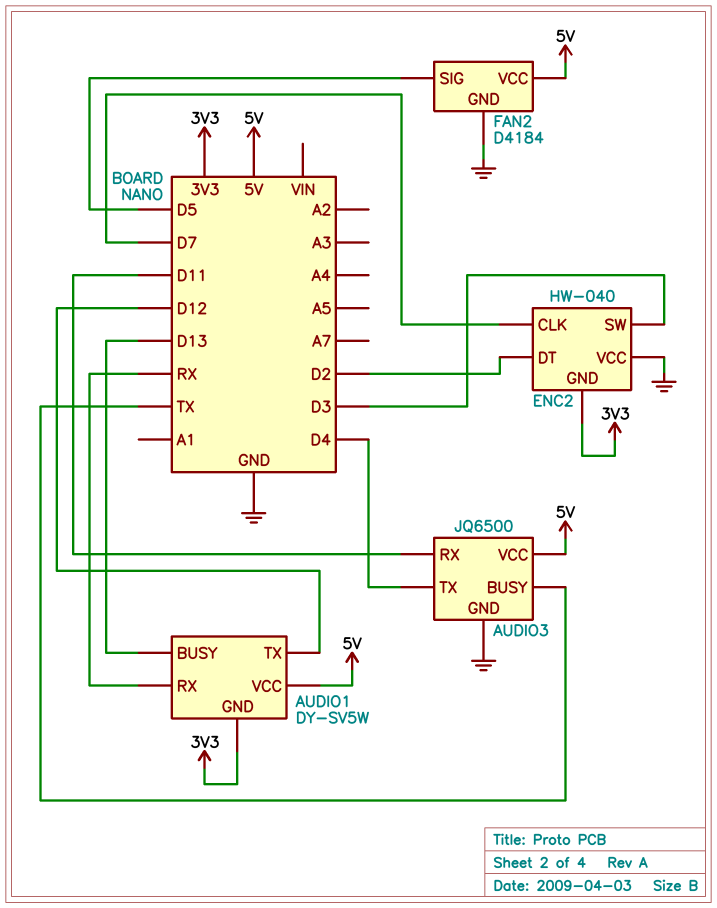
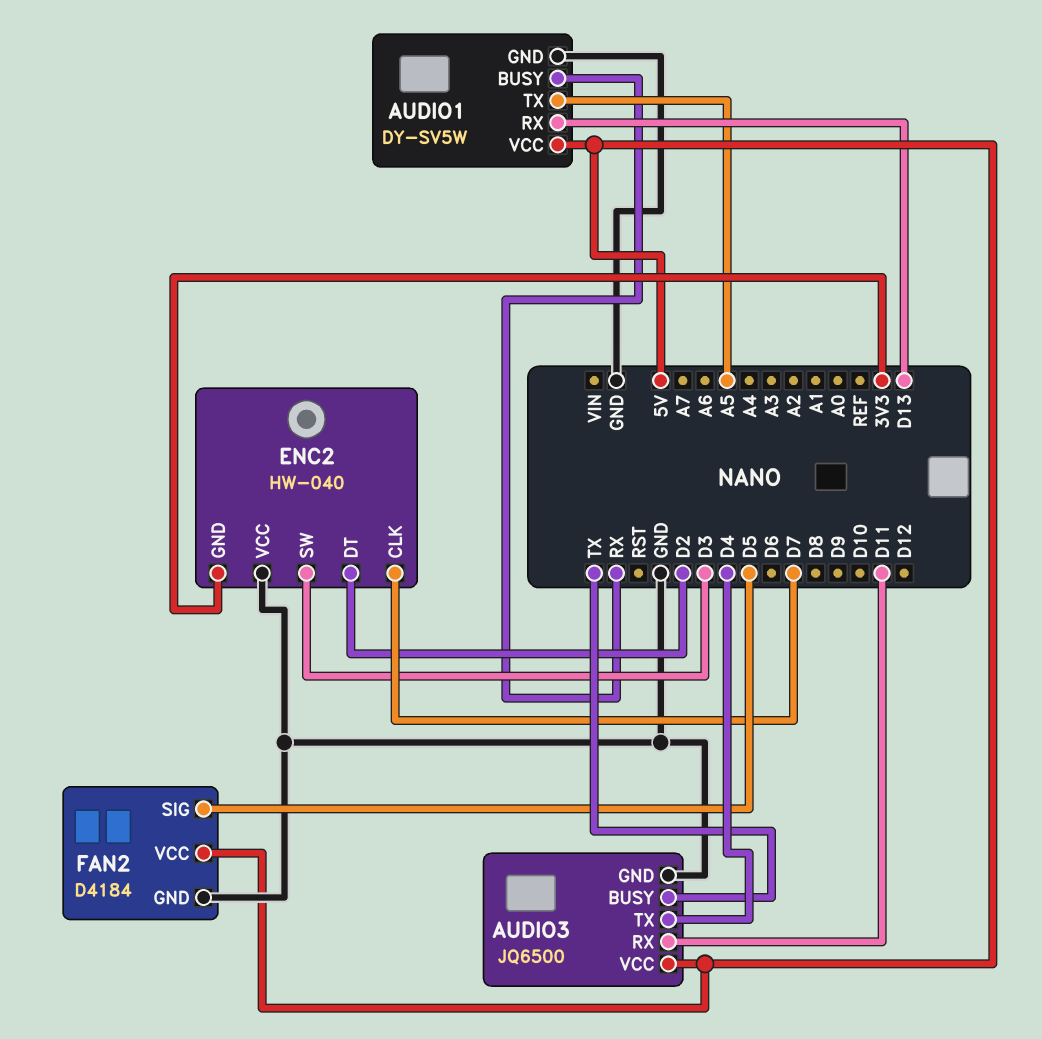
AUDIO1 pin BUSY: D13 -> RX
AUDIO1 pin GND: 3V3 -> GND
AUDIO1 pin RX: RX -> D13
AUDIO1 pin TX: D12 -> A5

